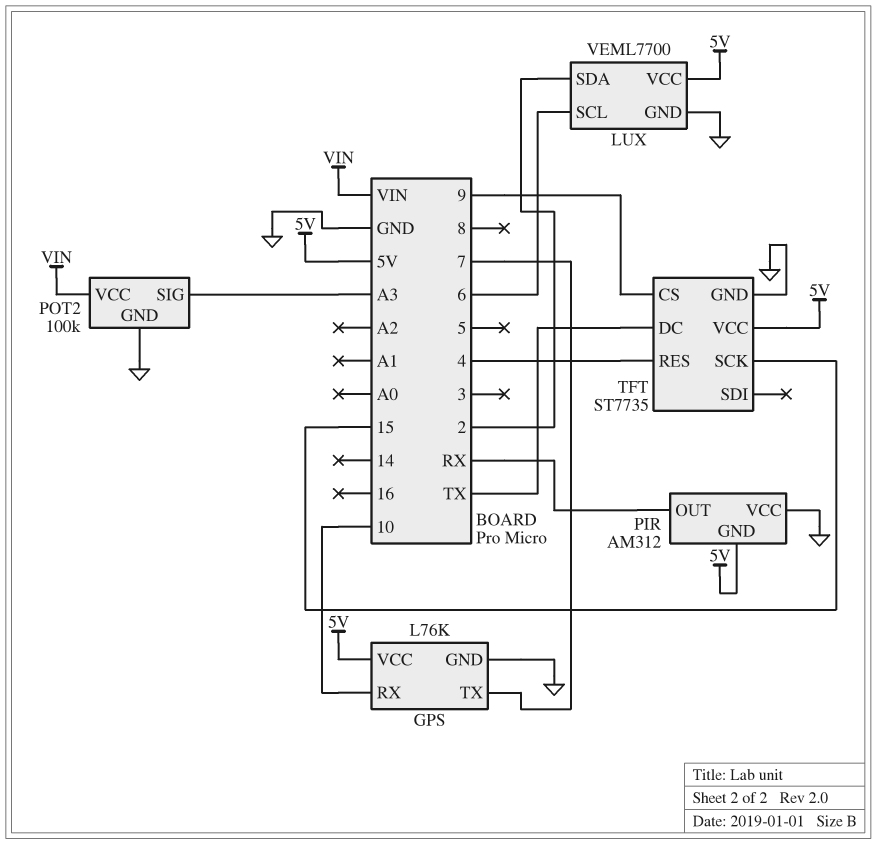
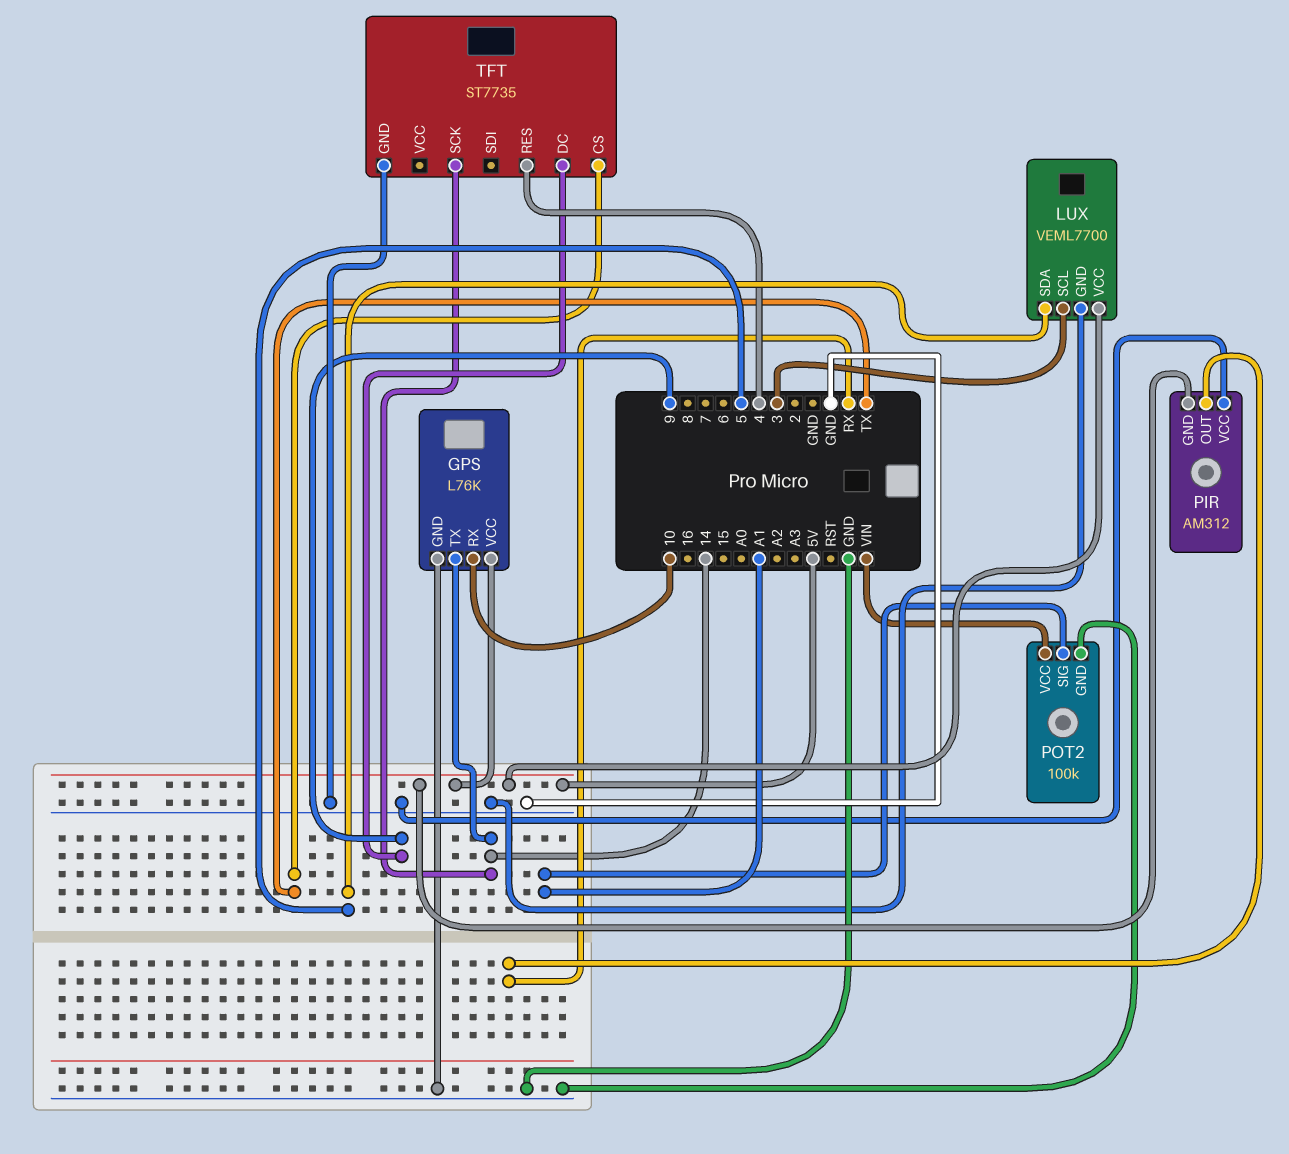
GPS pin TX: 7 -> 14
LUX pin SCL: 6 -> 3
LUX pin SDA: 2 -> 5
POT2 pin SIG: A3 -> A1
TFT pin CS: 9 -> TX
TFT pin DC: TX -> 9
TFT pin SCK: 15 -> 14
TFT pin VCC: 5V -> none

